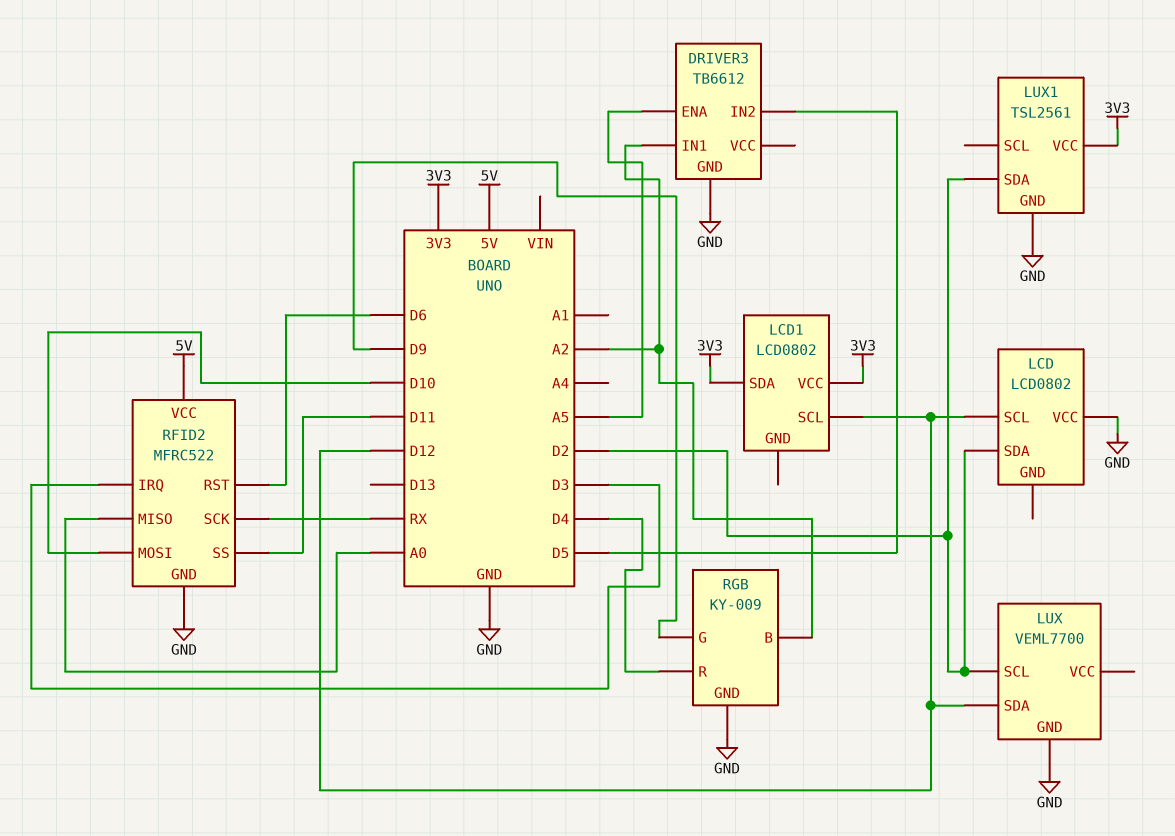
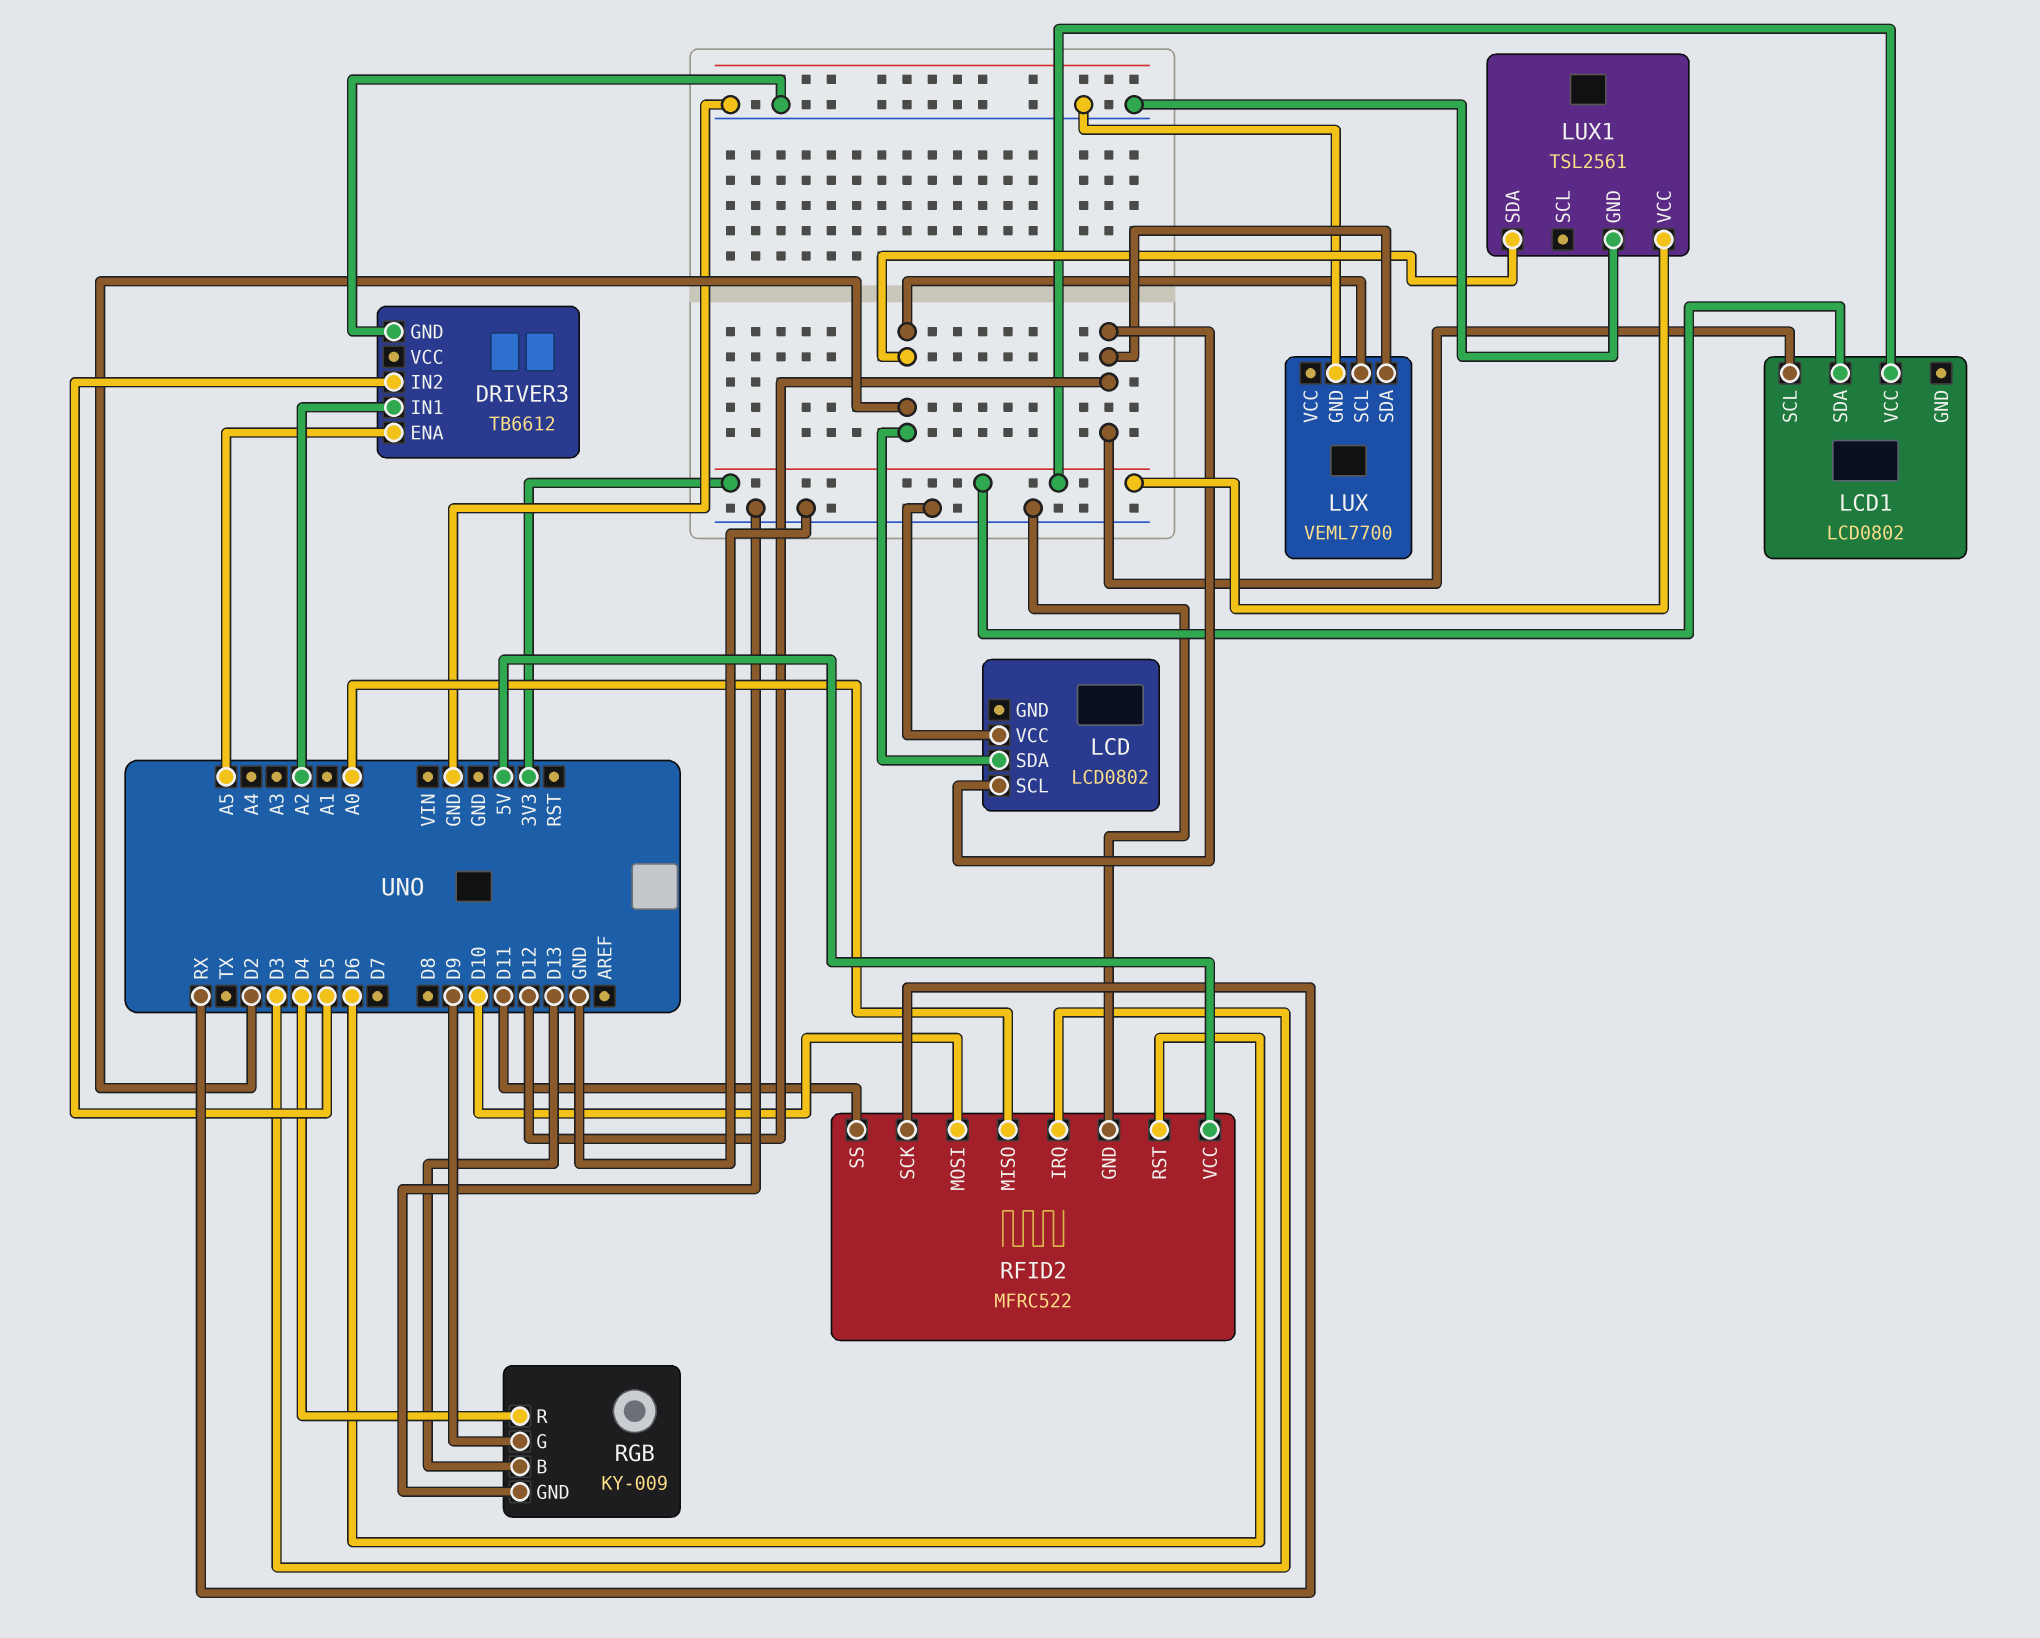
RGB pin B: A2 -> D13

